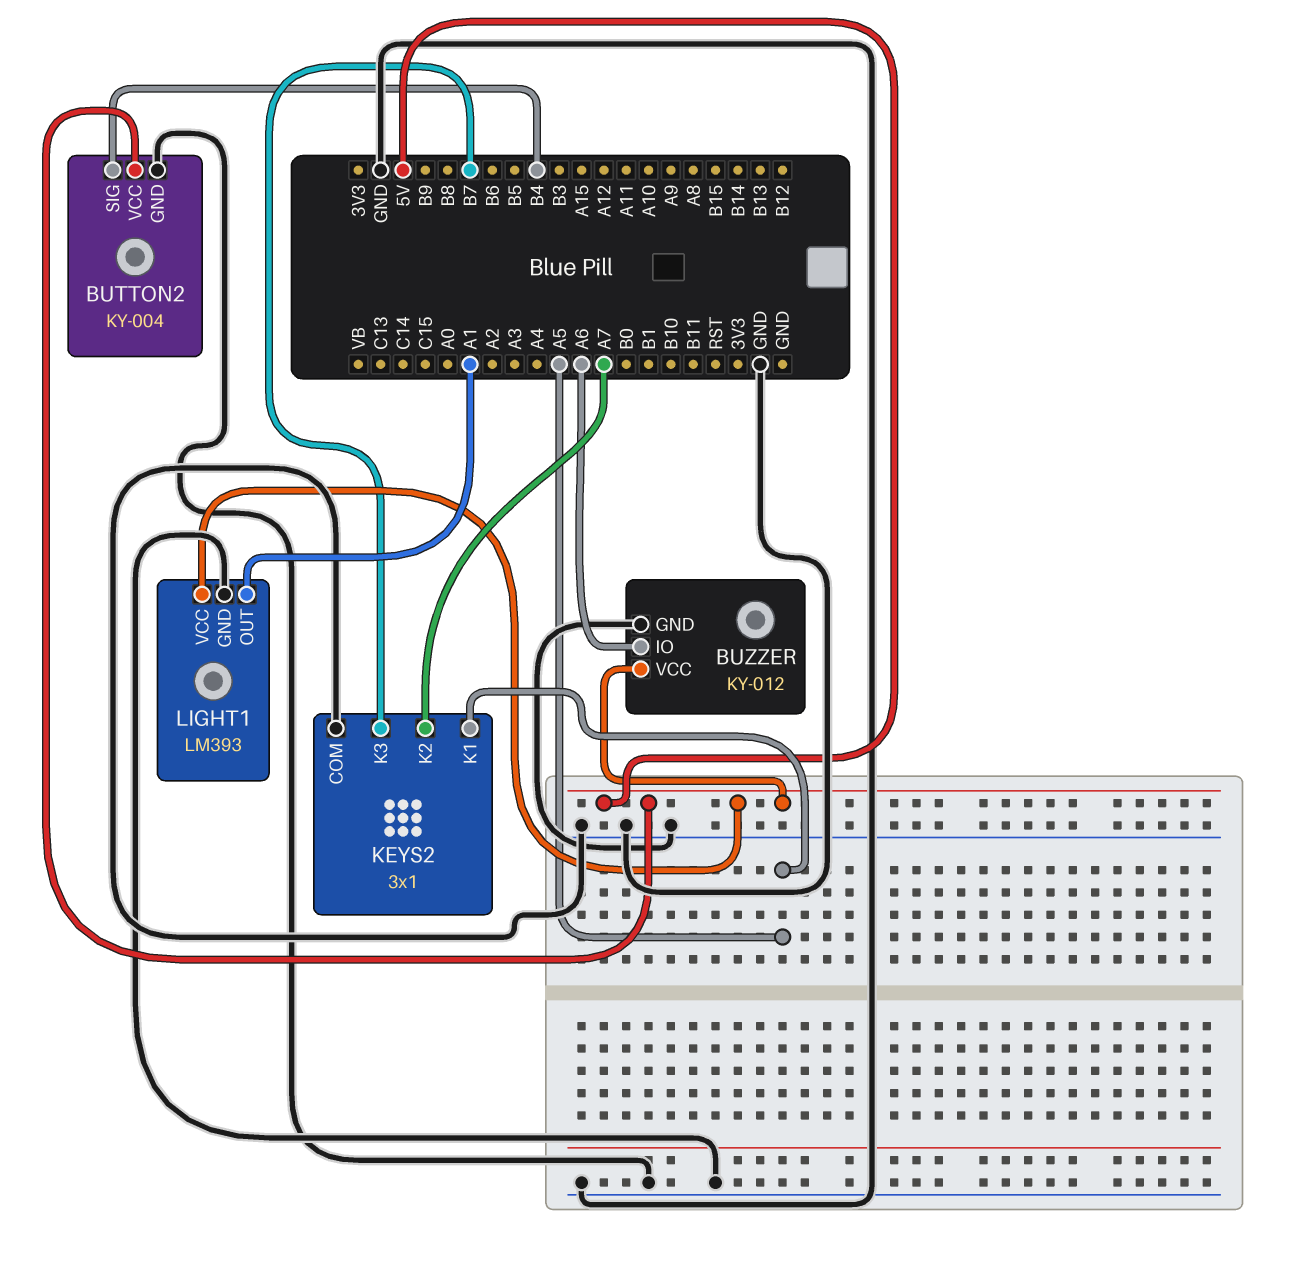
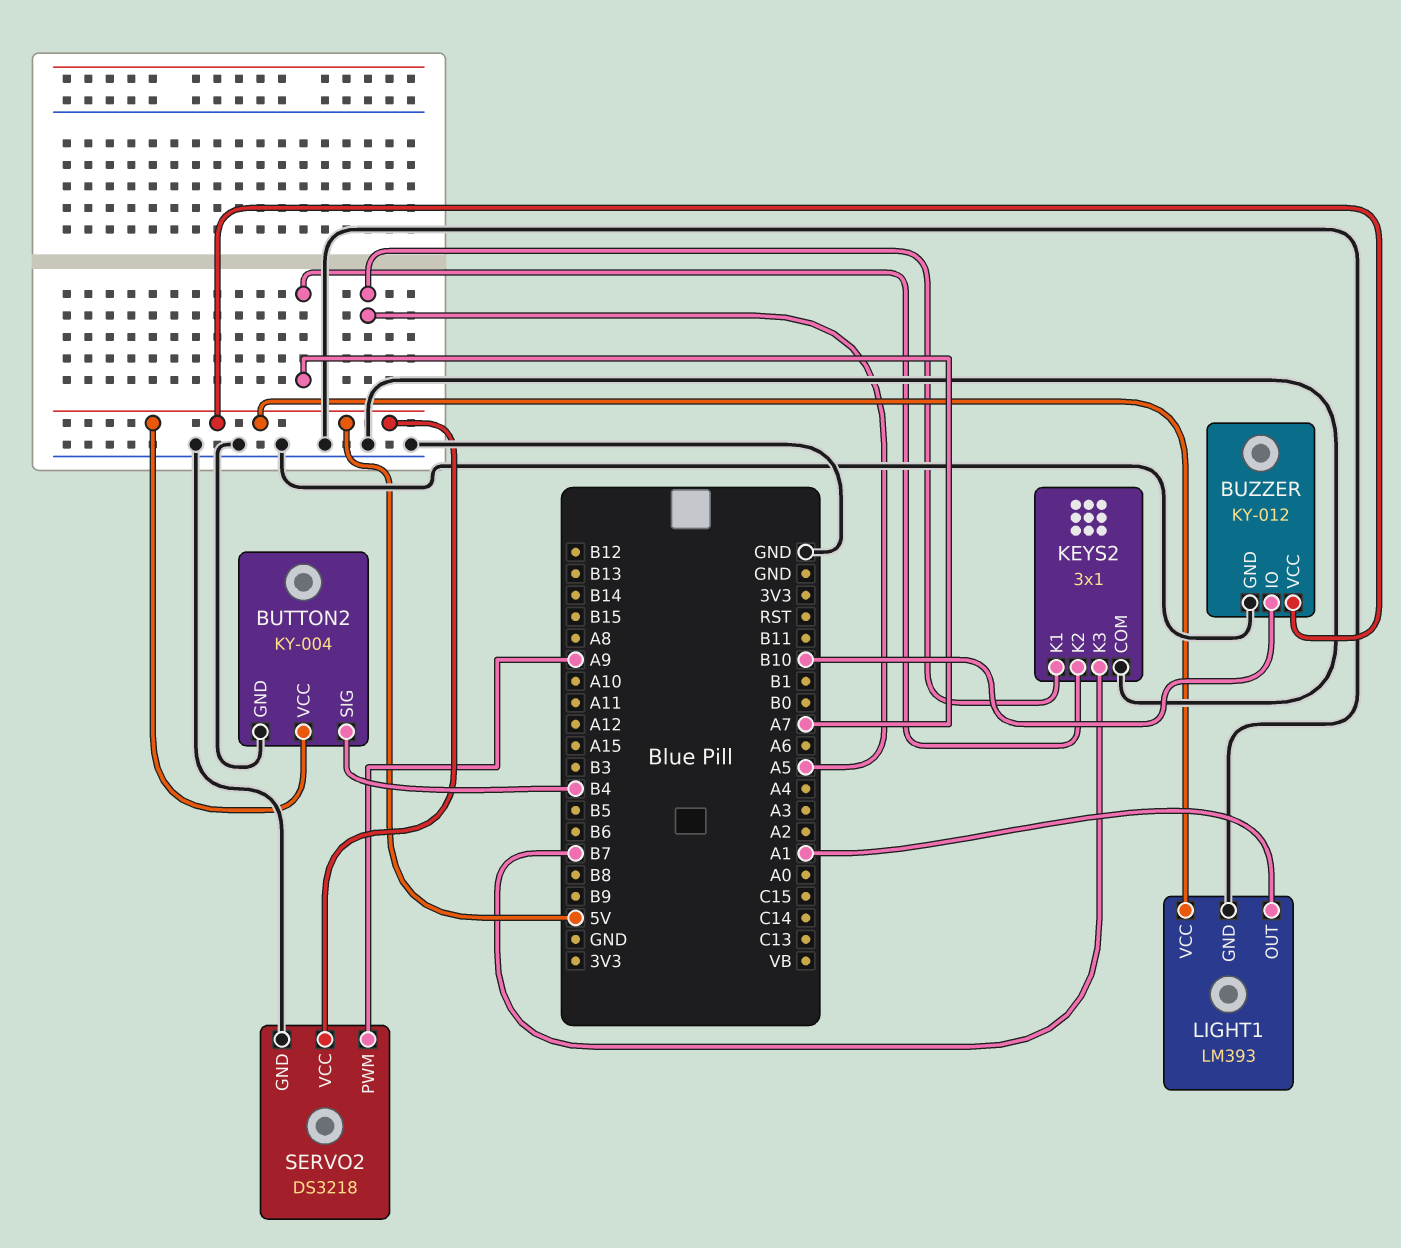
BUZZER pin IO: A6 -> B10
SERVO2: none -> DS3218
SERVO2 pin GND: none -> GND
SERVO2 pin PWM: none -> A9
SERVO2 pin VCC: none -> 5V

